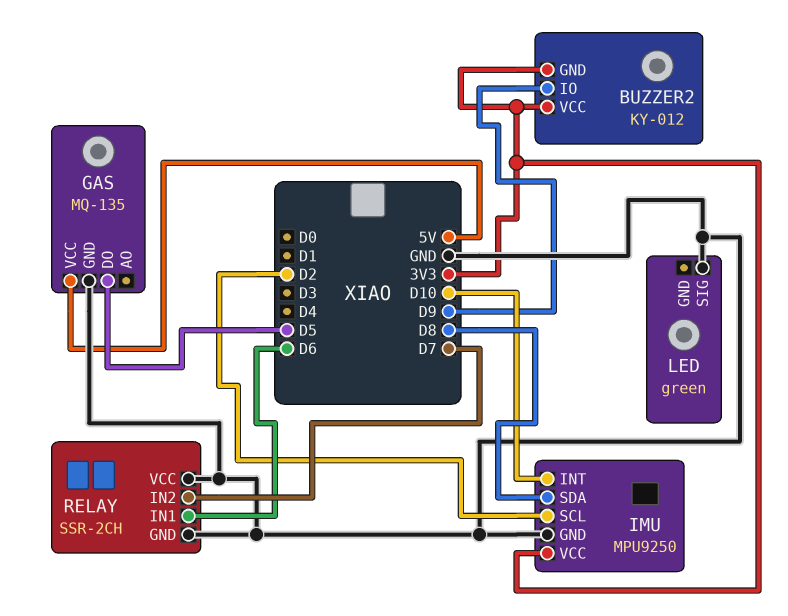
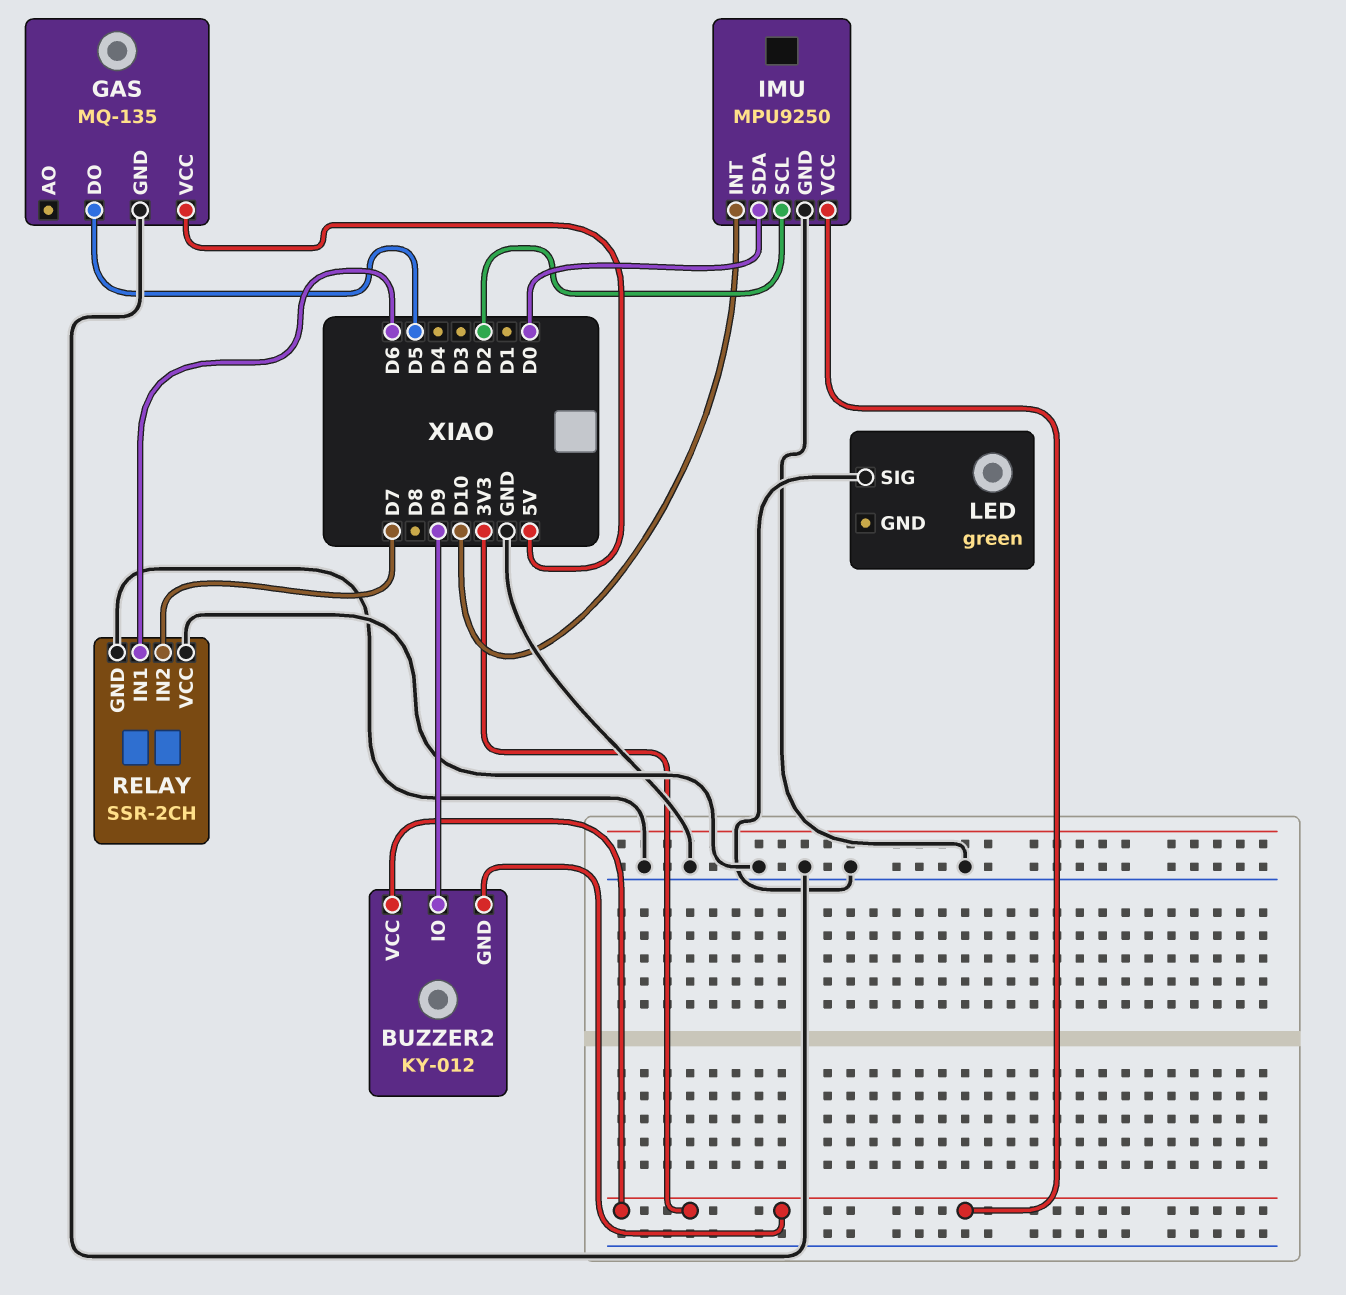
IMU pin SDA: D8 -> D0

